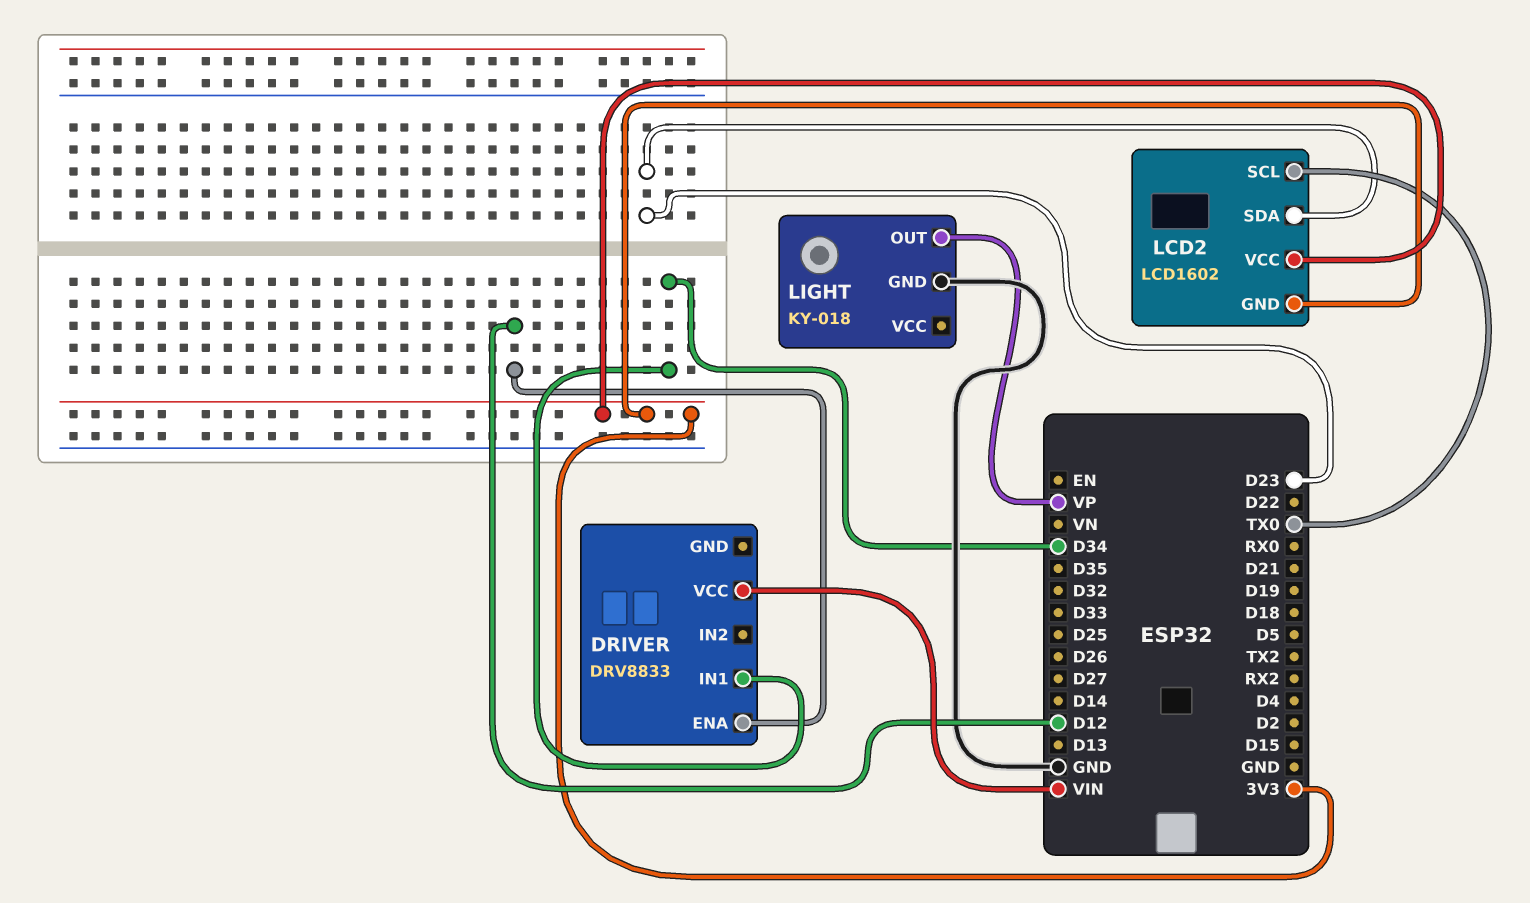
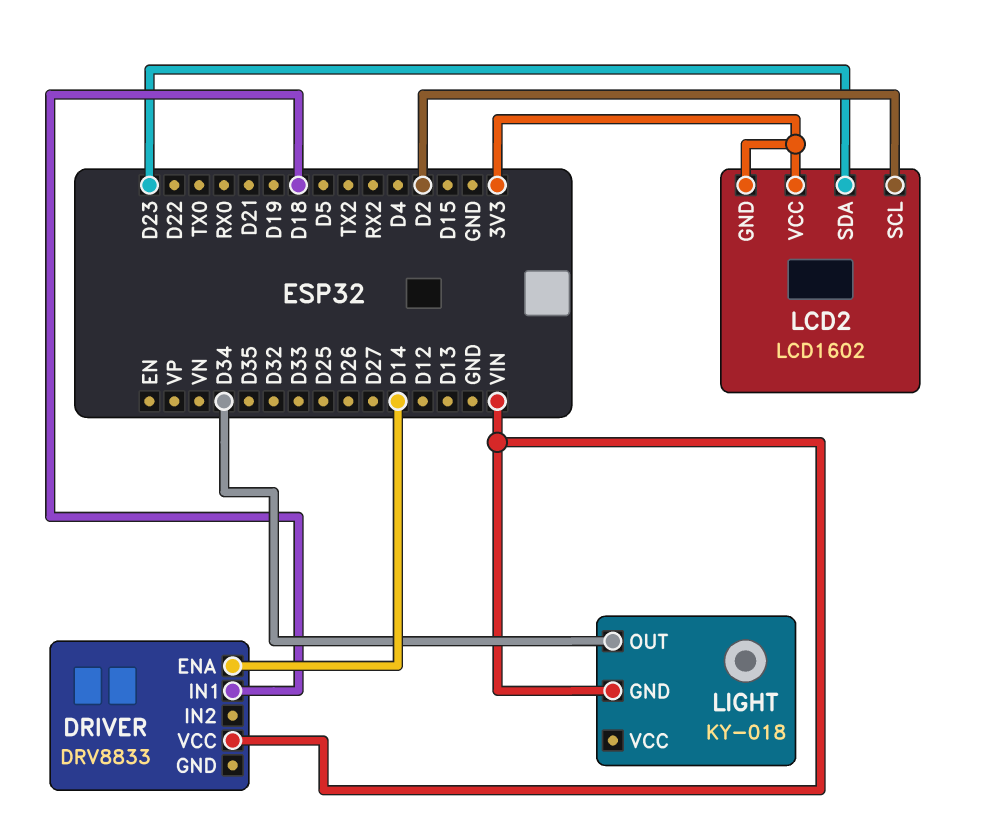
DRIVER pin ENA: D12 -> D14
DRIVER pin IN1: D34 -> D18
LCD2 pin SCL: TX0 -> D2
LIGHT pin GND: GND -> VIN
LIGHT pin OUT: VP -> D34

